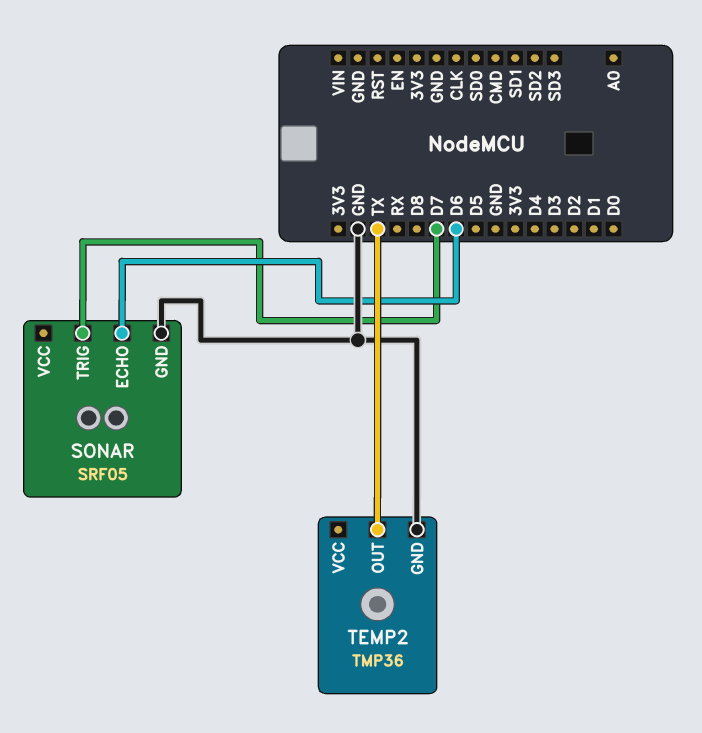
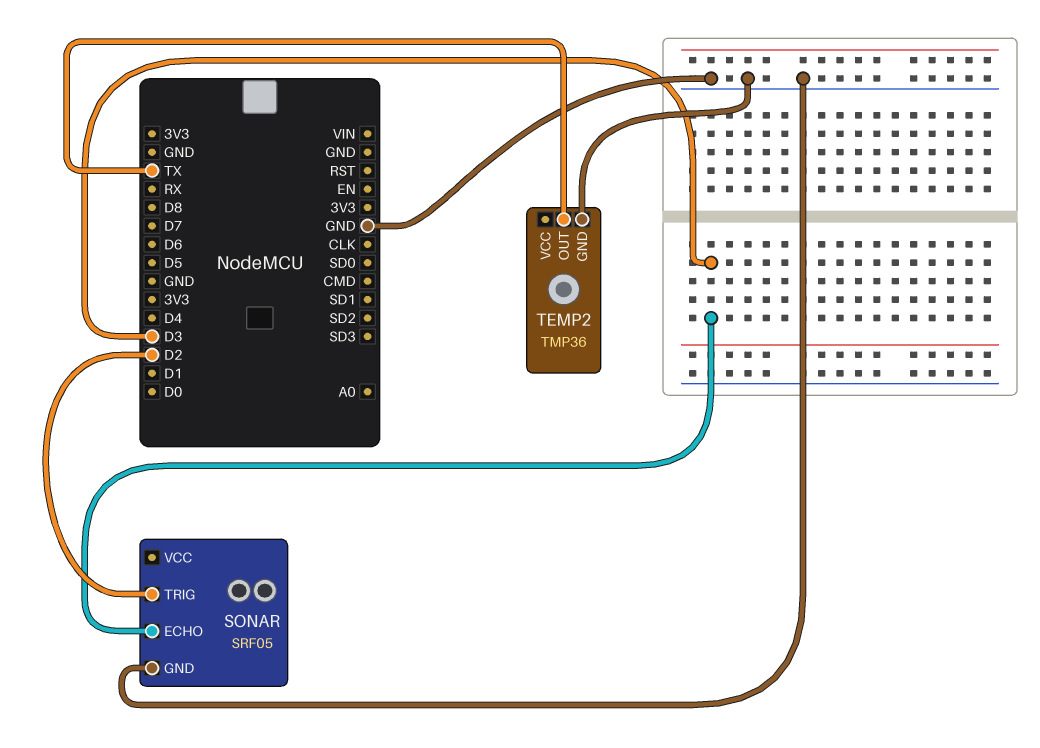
SONAR pin ECHO: D6 -> D3
SONAR pin TRIG: D7 -> D2

